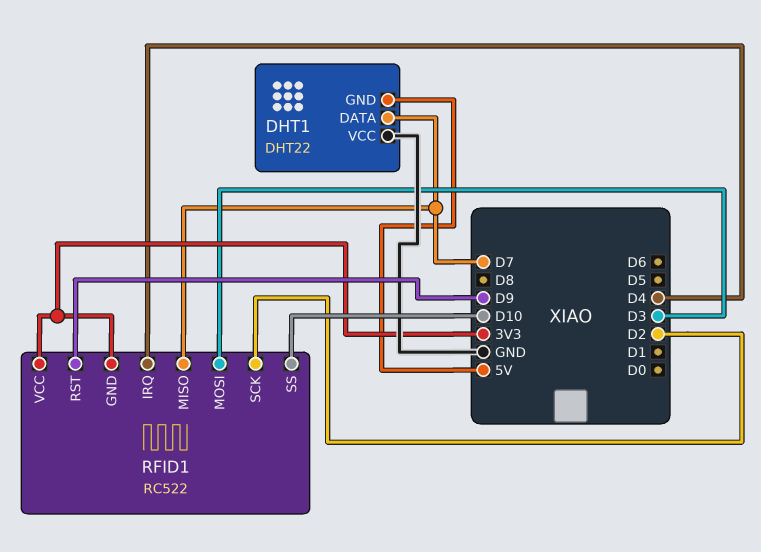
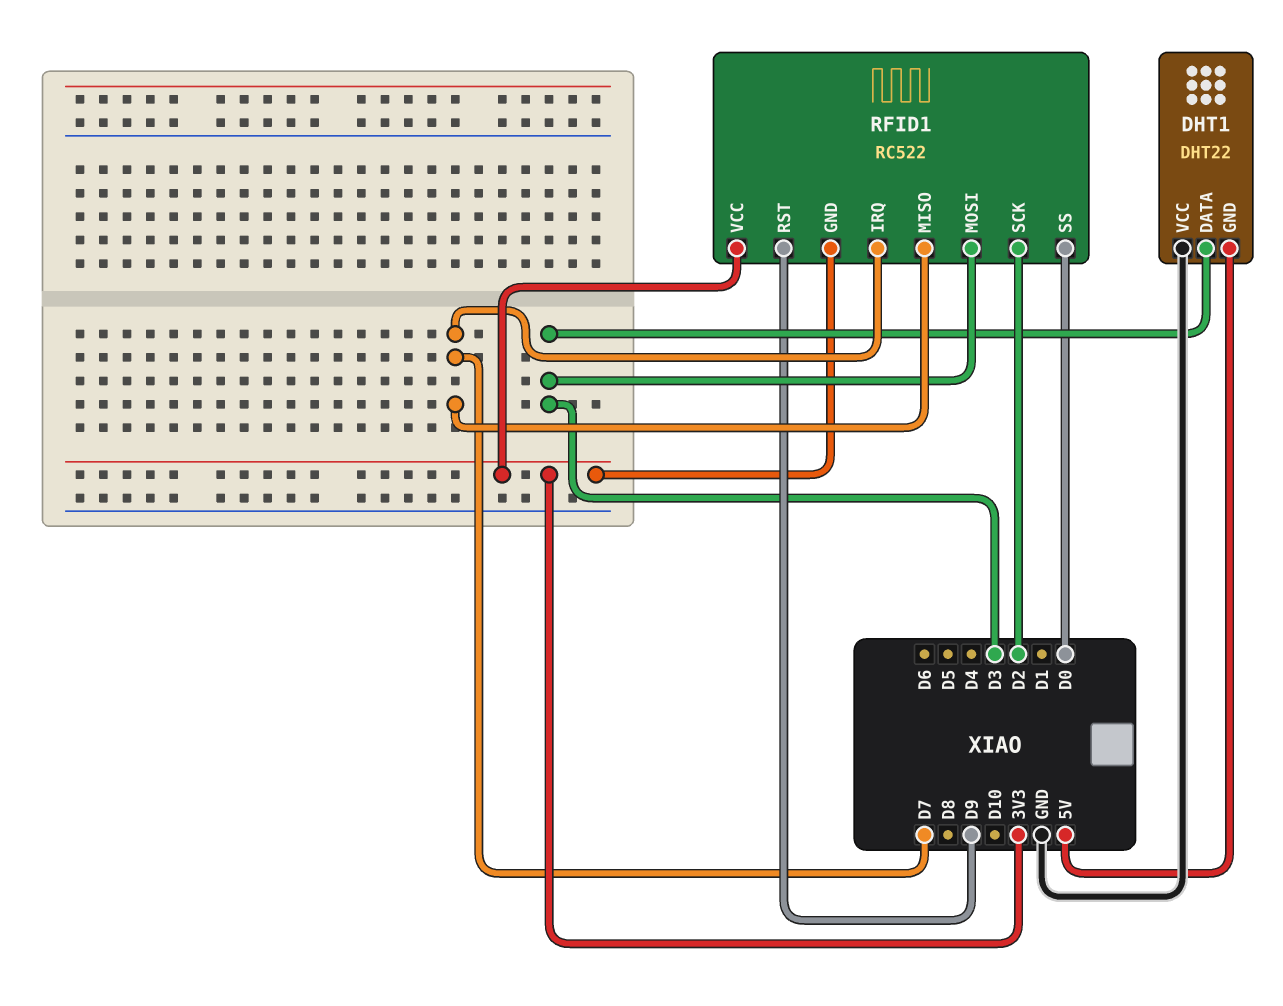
DHT1 pin DATA: D7 -> D3
RFID1 pin IRQ: D4 -> D7
RFID1 pin SS: D10 -> D0

